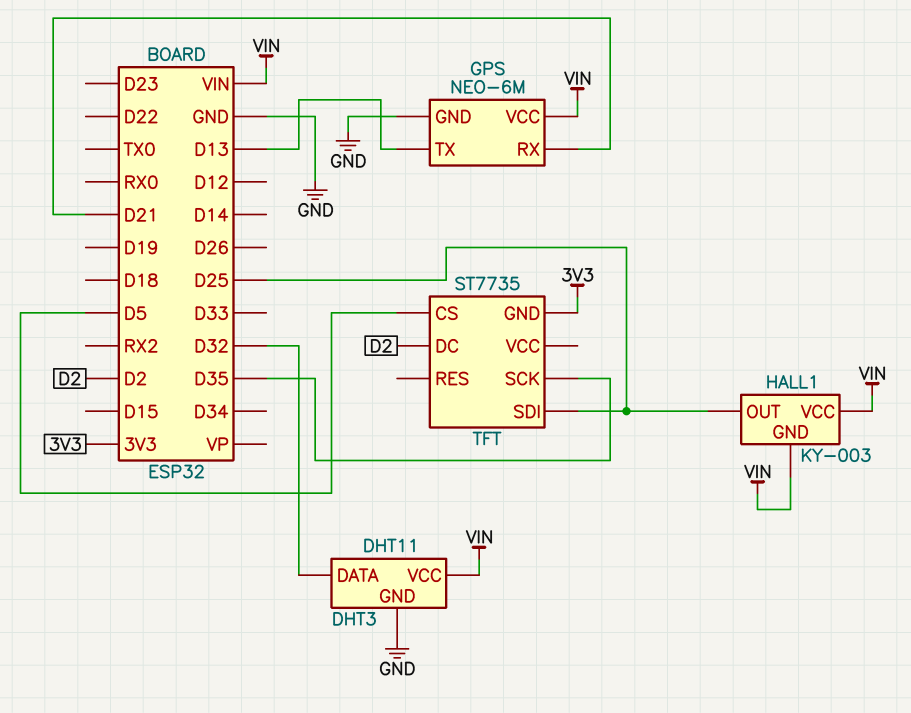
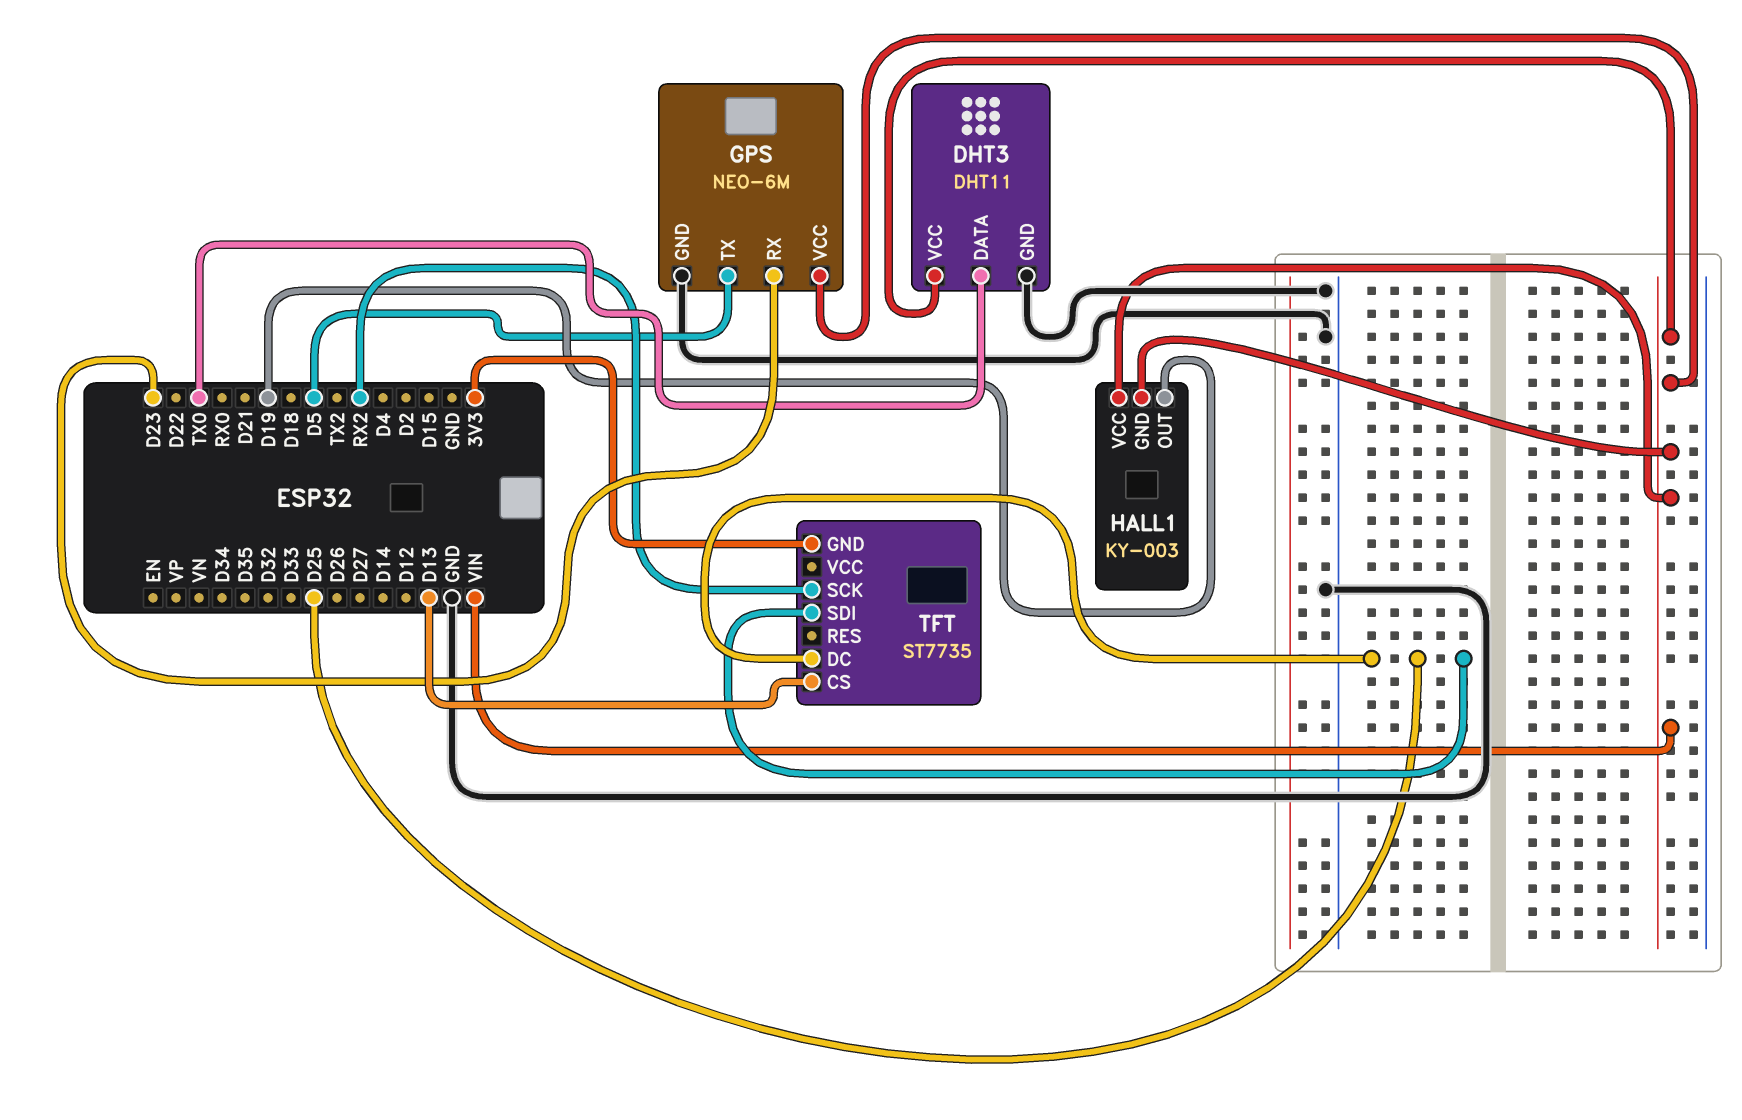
DHT3 pin DATA: D32 -> TX0
GPS pin RX: D21 -> D23
GPS pin TX: D13 -> D5
HALL1 pin OUT: D25 -> D19
TFT pin CS: D5 -> D13
TFT pin DC: D2 -> D25
TFT pin SCK: D35 -> RX2

